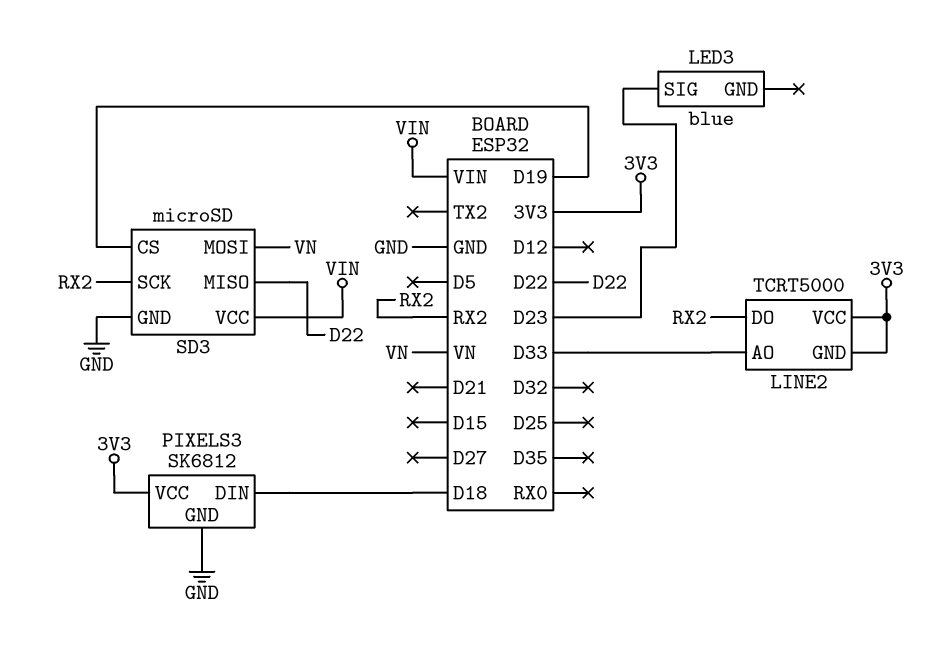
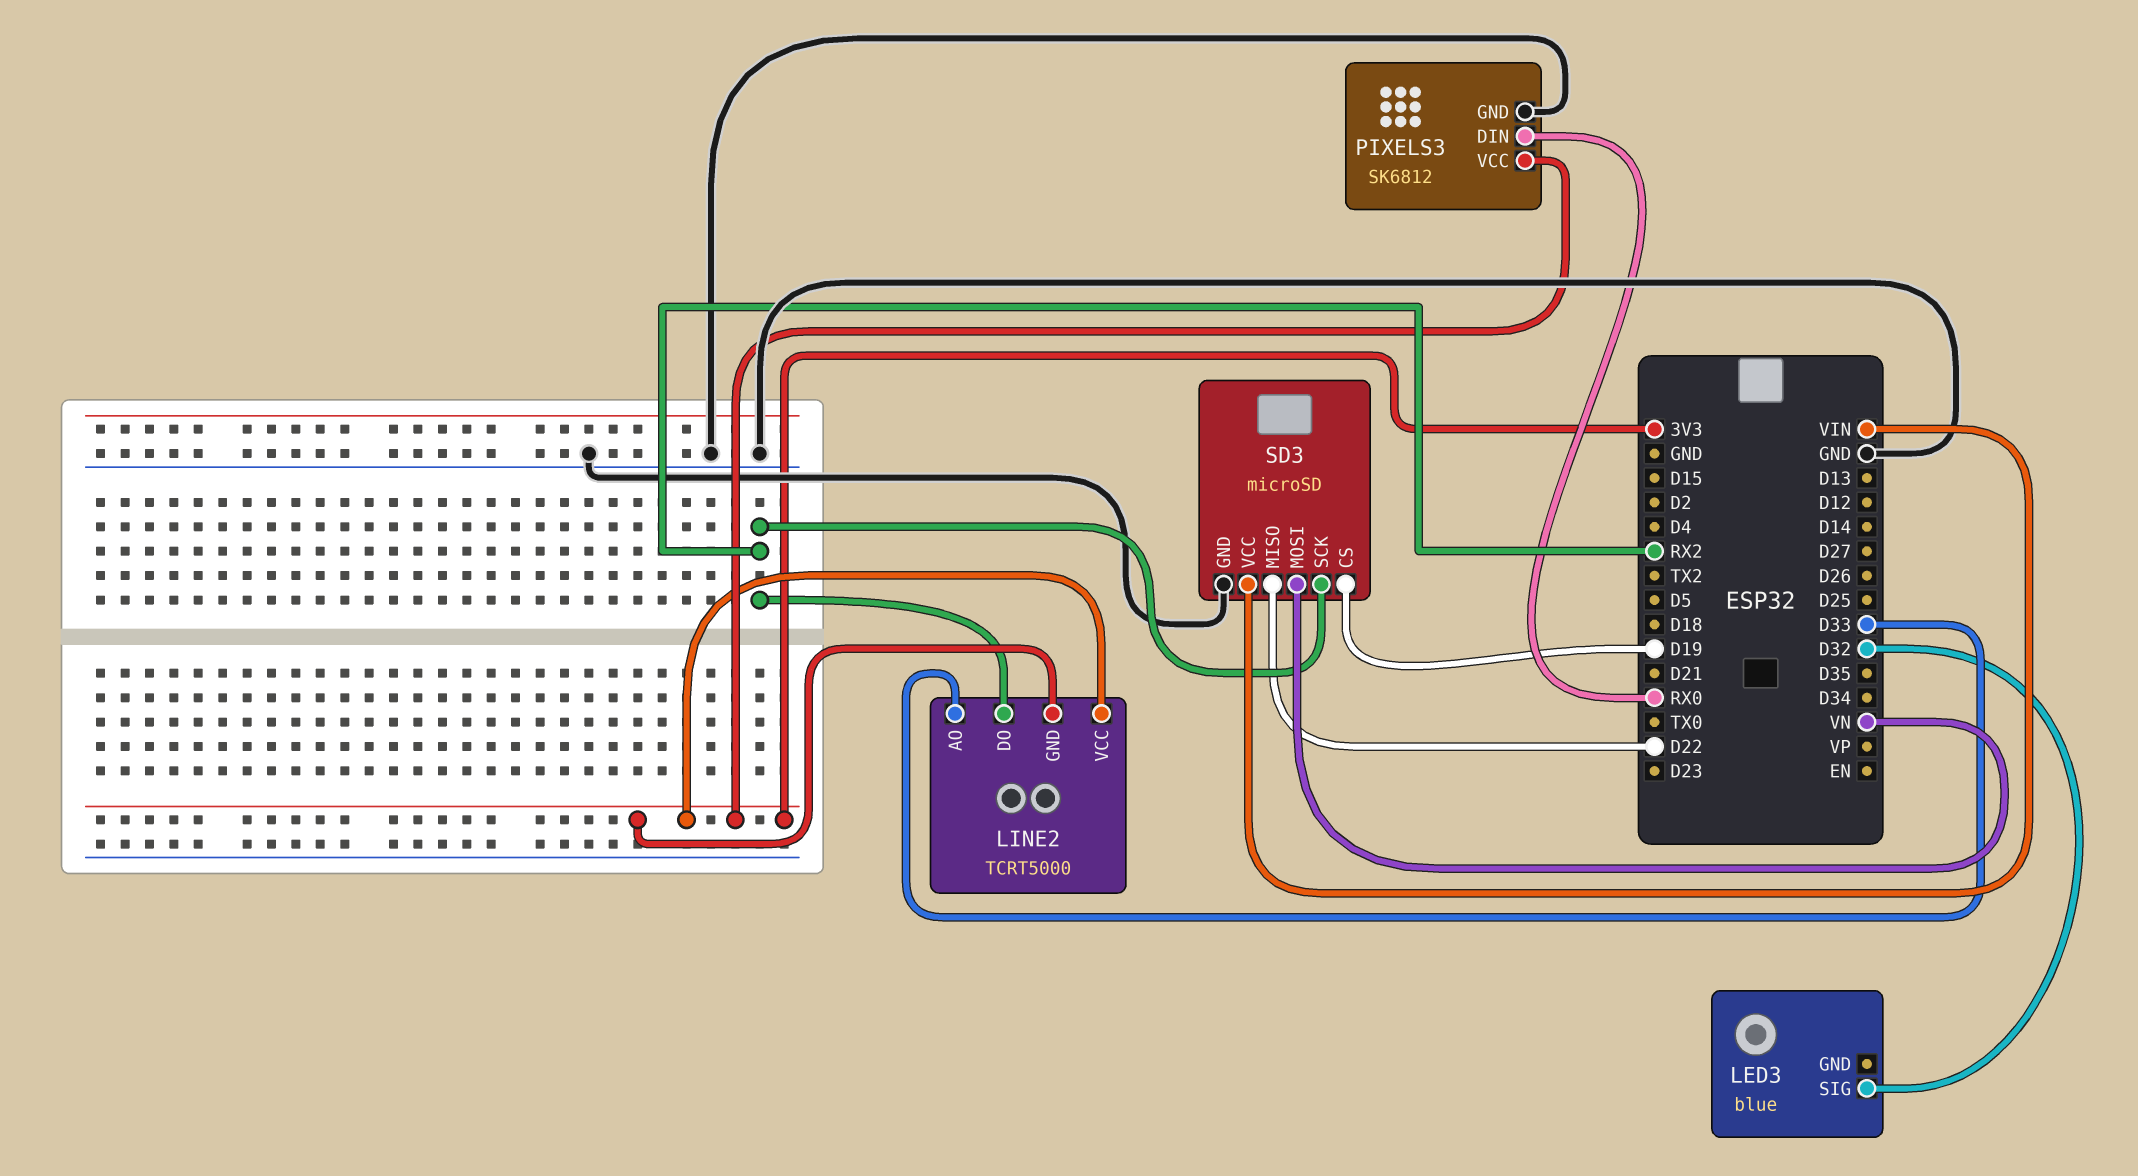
LED3 pin SIG: D23 -> D32
PIXELS3 pin DIN: D18 -> RX0

